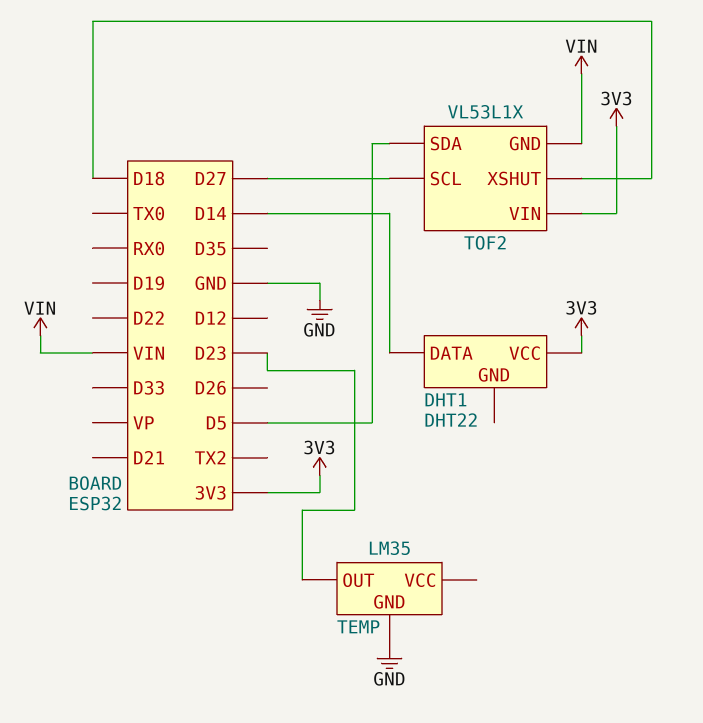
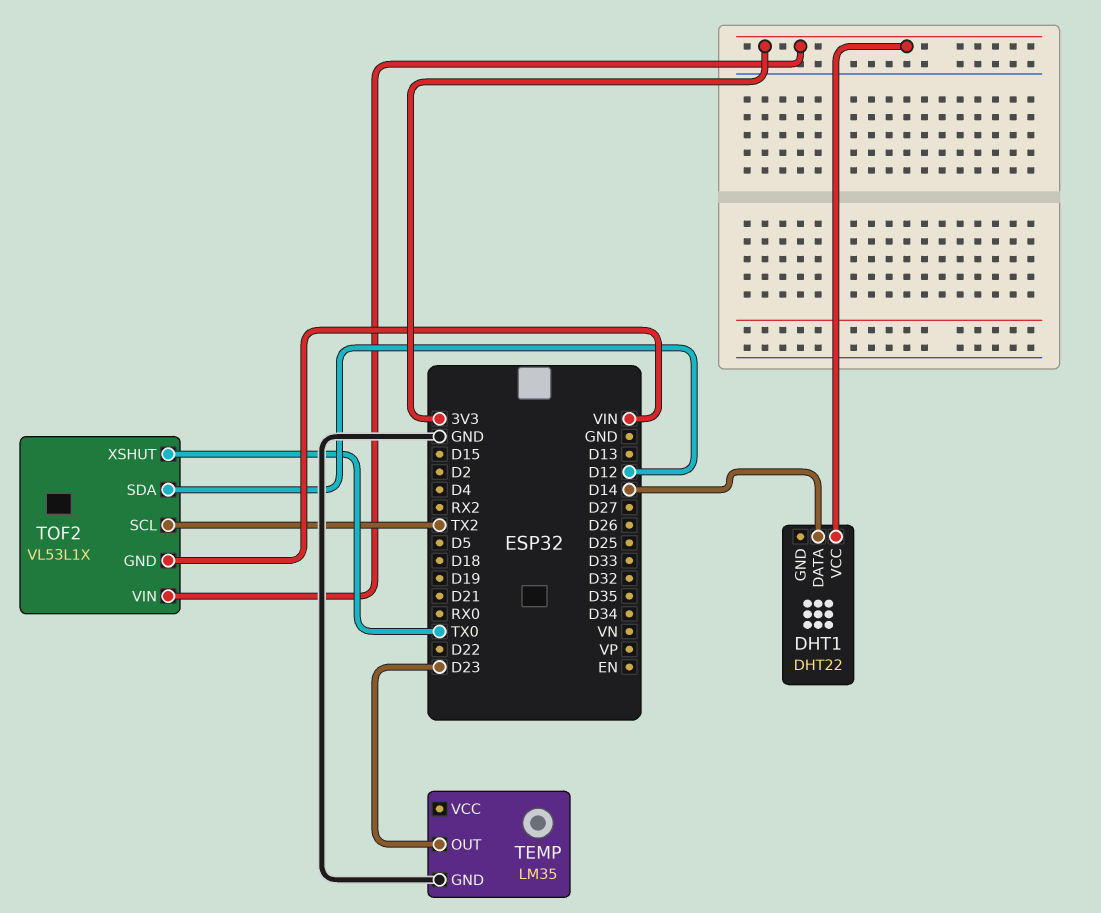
TOF2 pin SCL: D27 -> TX2
TOF2 pin SDA: D5 -> D12
TOF2 pin XSHUT: D18 -> TX0

